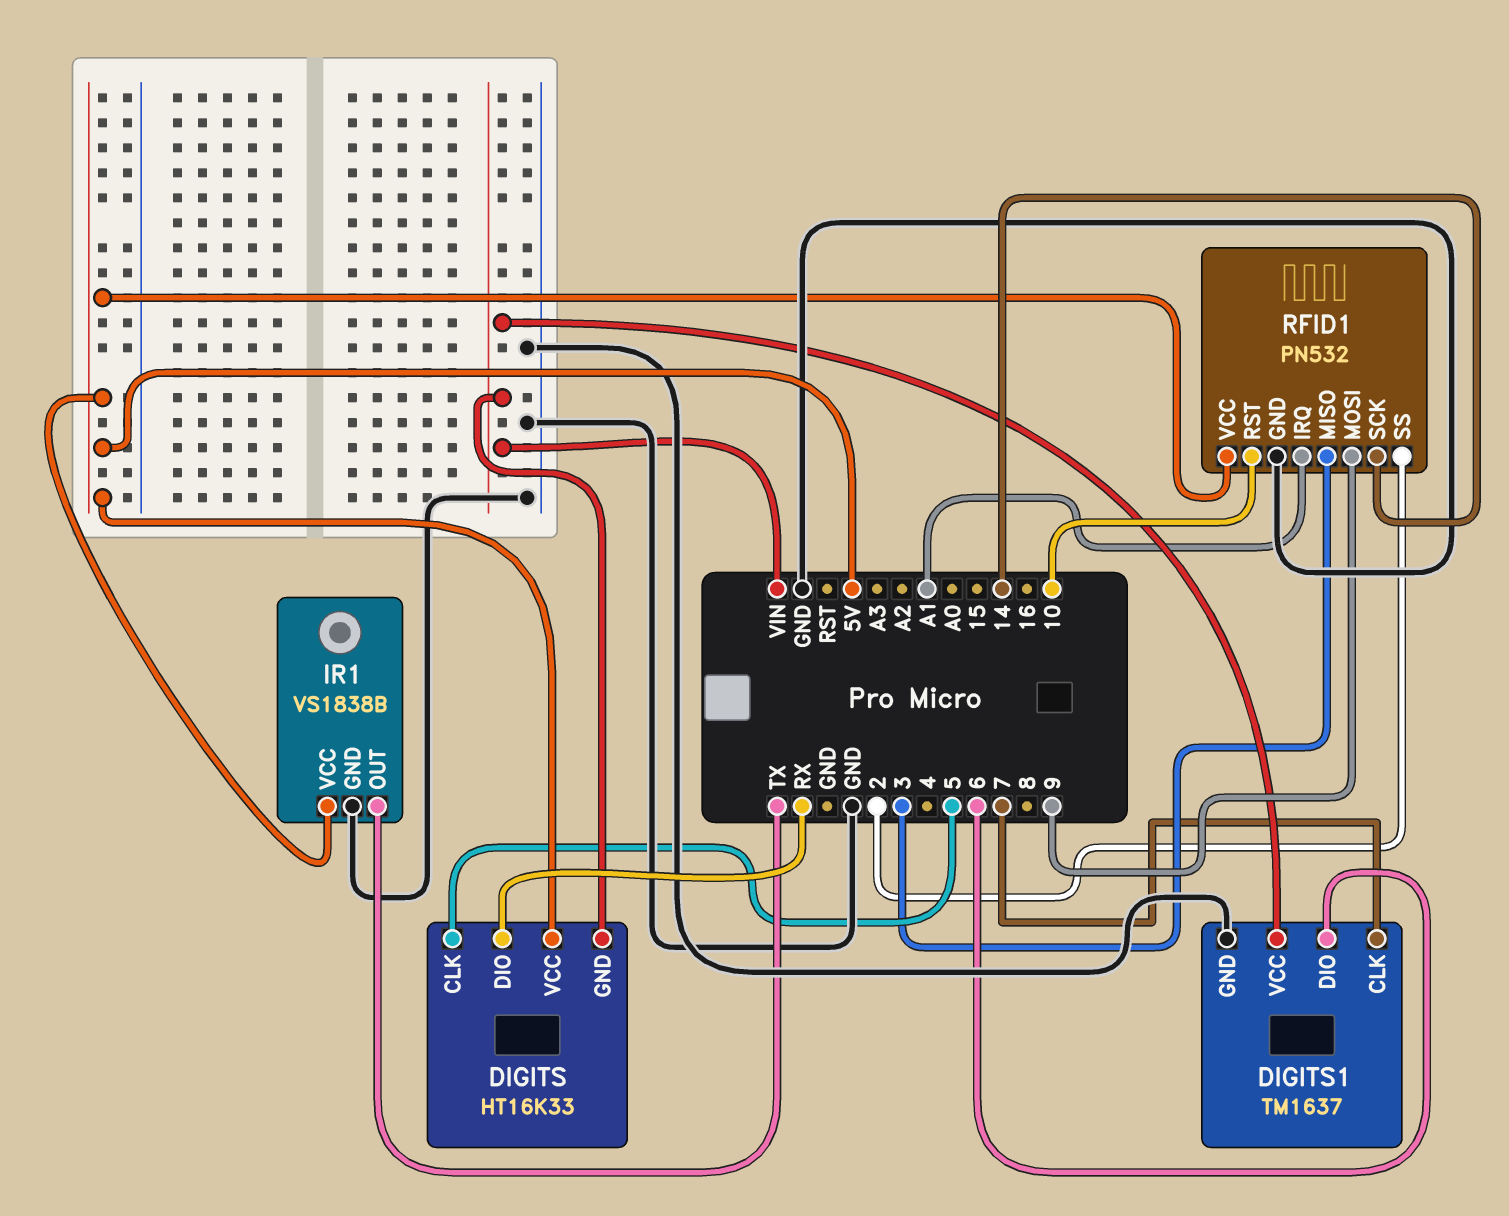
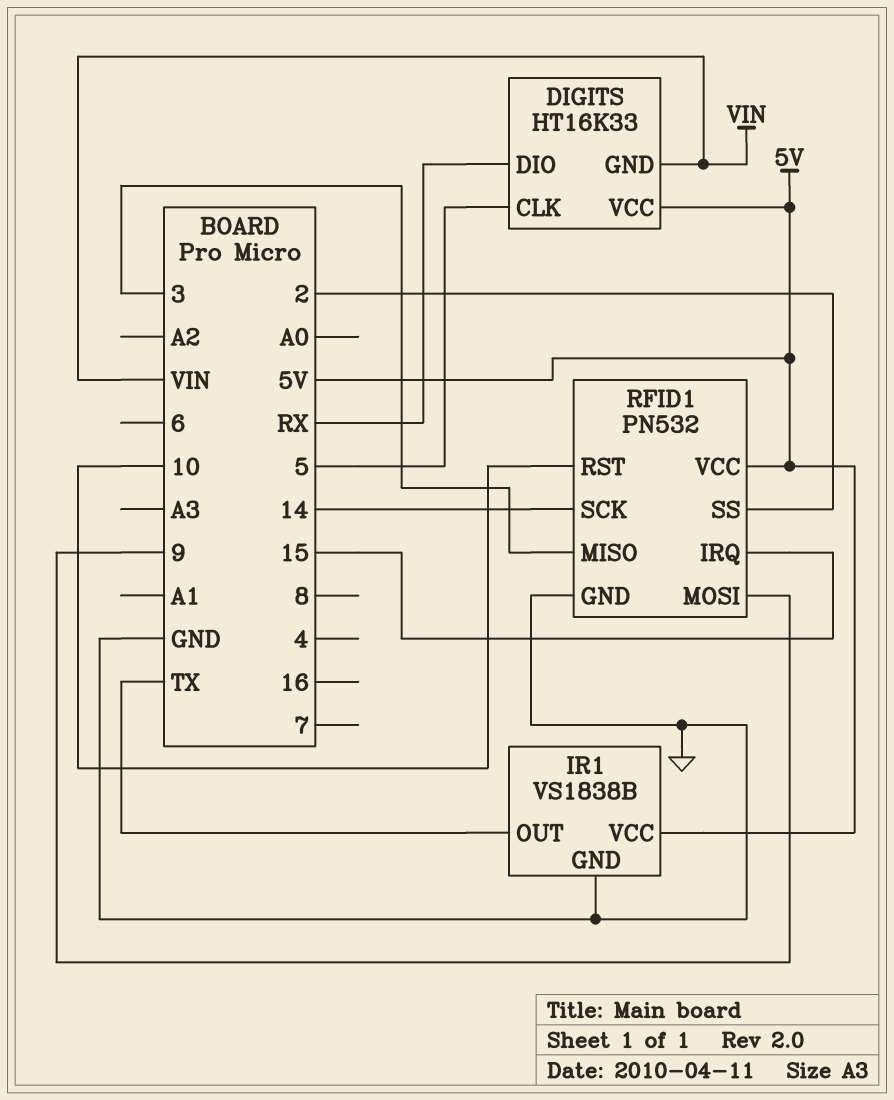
DIGITS1: TM1637 -> none
DIGITS1 pin CLK: 7 -> none
DIGITS1 pin DIO: 6 -> none
DIGITS1 pin GND: GND -> none
DIGITS1 pin VCC: VIN -> none
RFID1 pin IRQ: A1 -> 15

